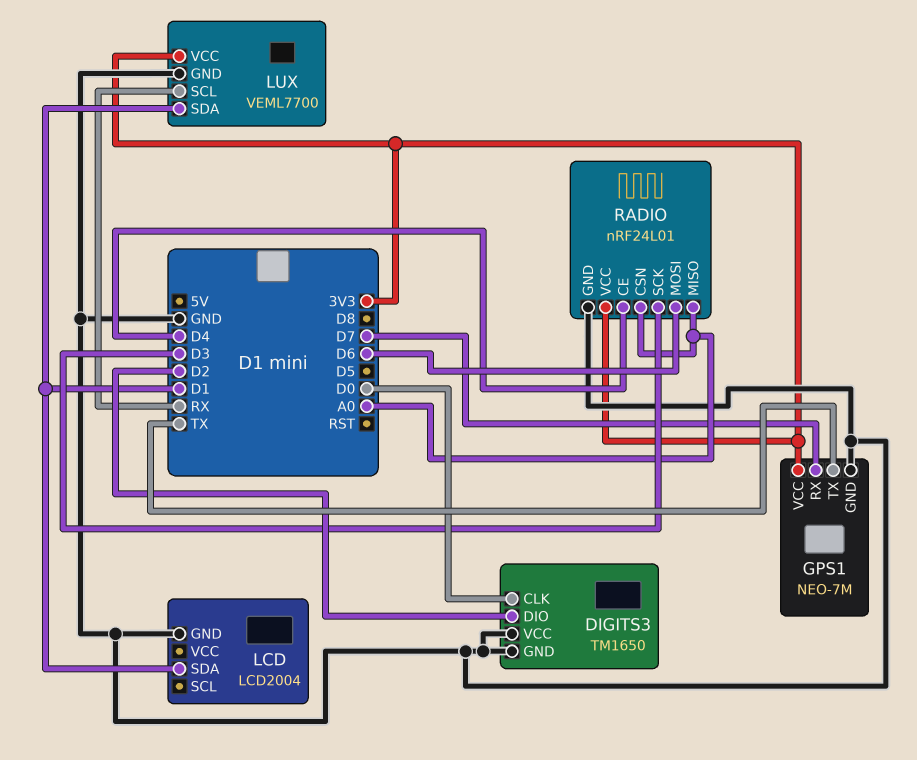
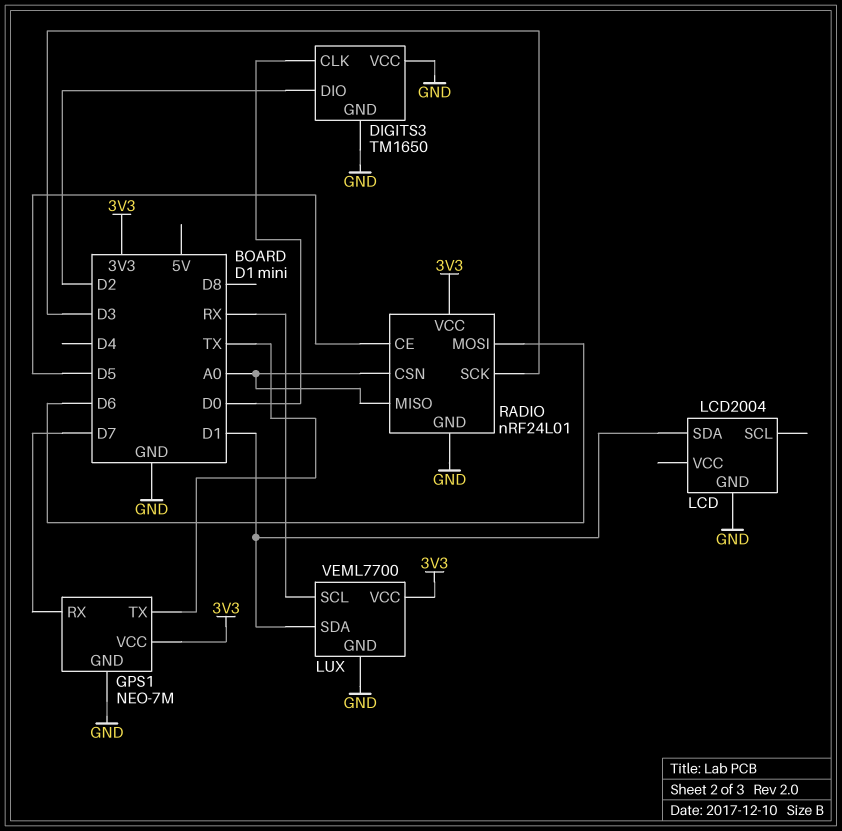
RADIO pin CE: D4 -> D5

